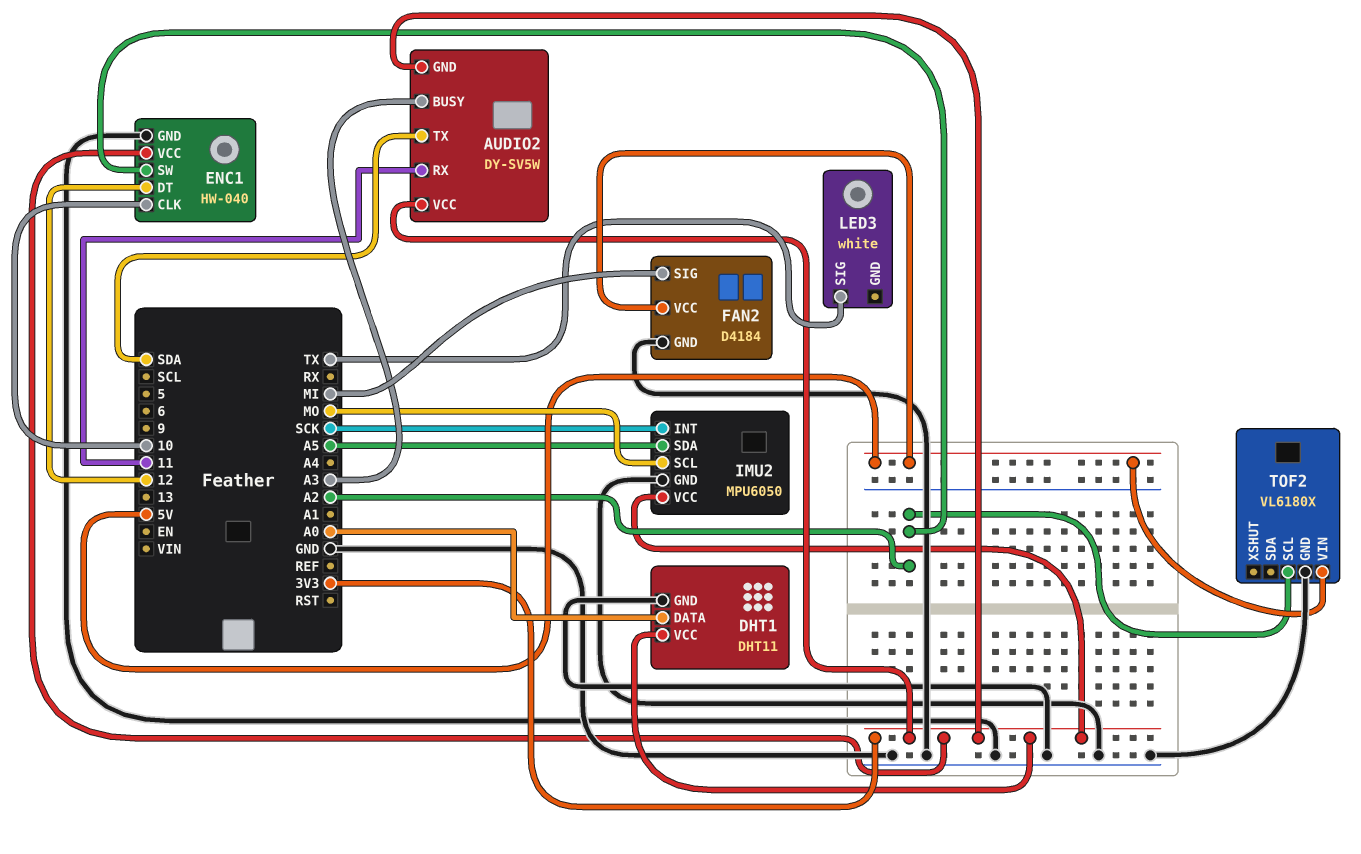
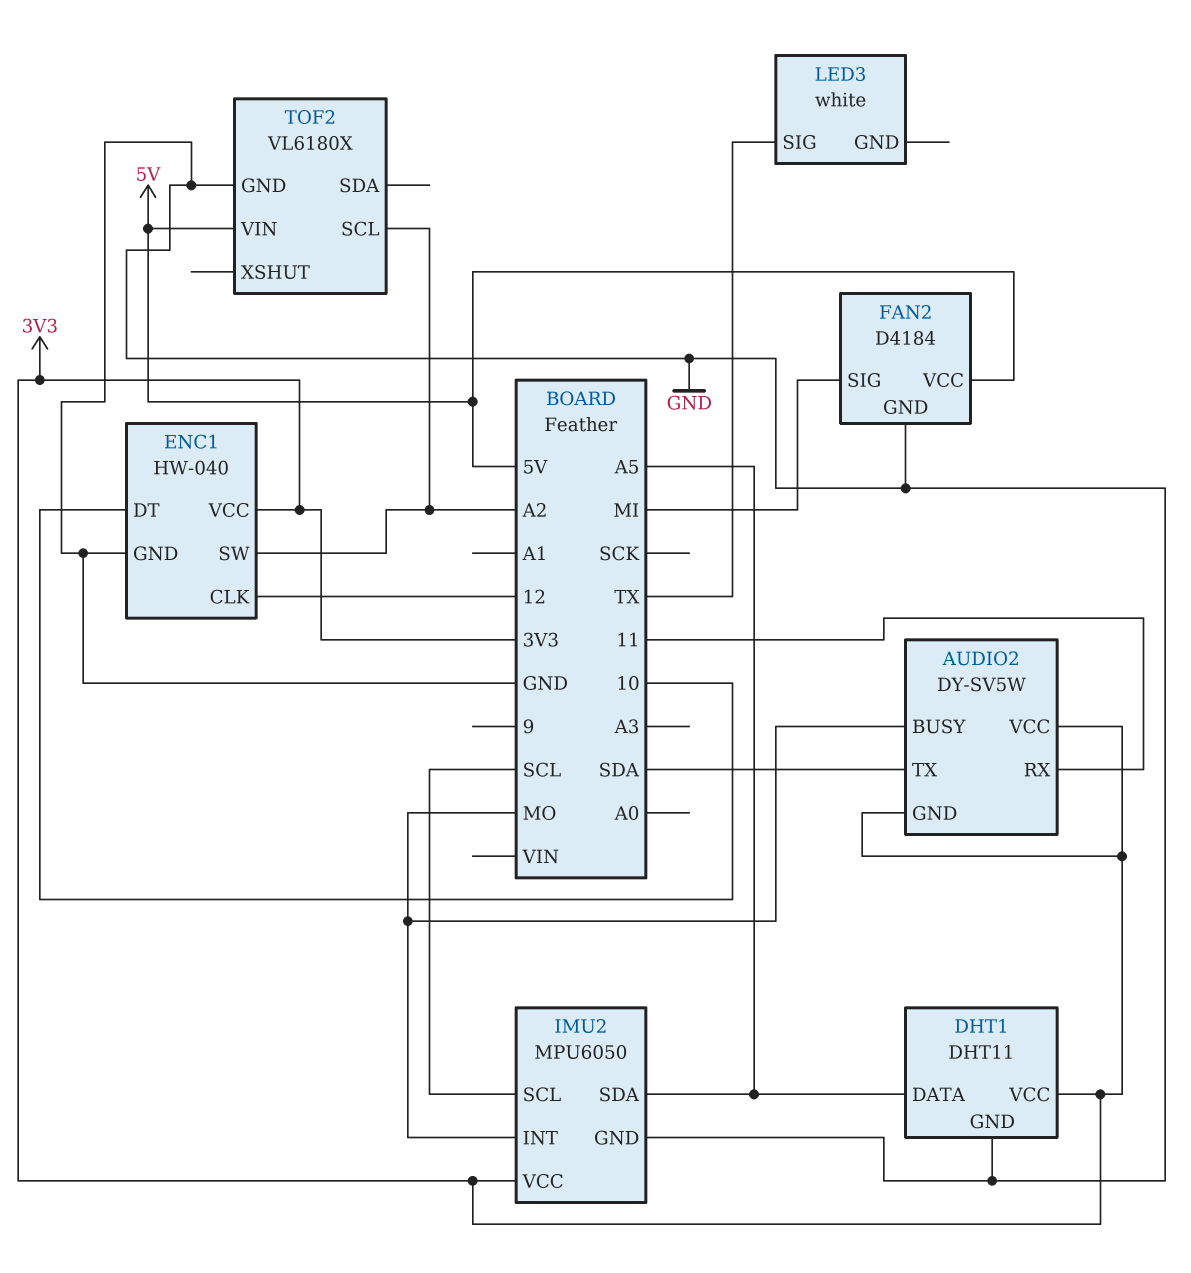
AUDIO2 pin BUSY: A3 -> MO
DHT1 pin DATA: A0 -> A5
ENC1 pin CLK: 10 -> 12
ENC1 pin DT: 12 -> 10
IMU2 pin INT: SCK -> MO
IMU2 pin SCL: MO -> SCL

